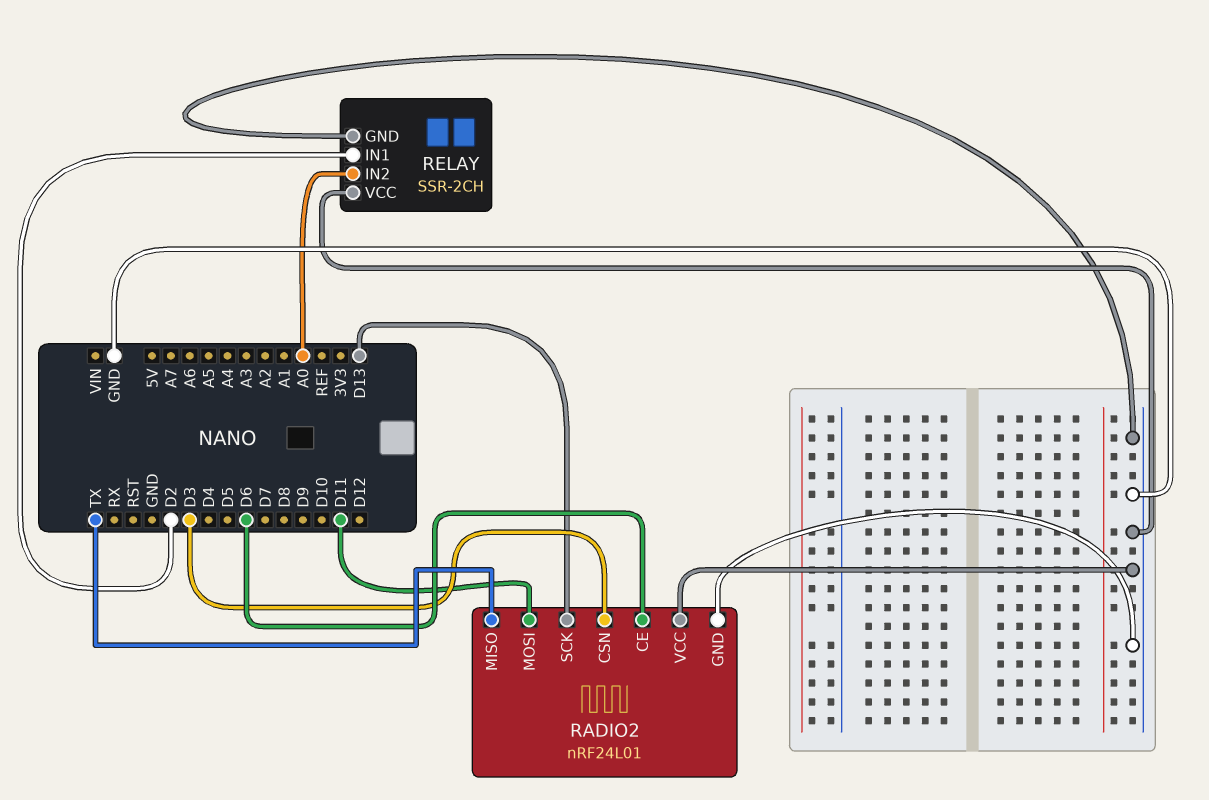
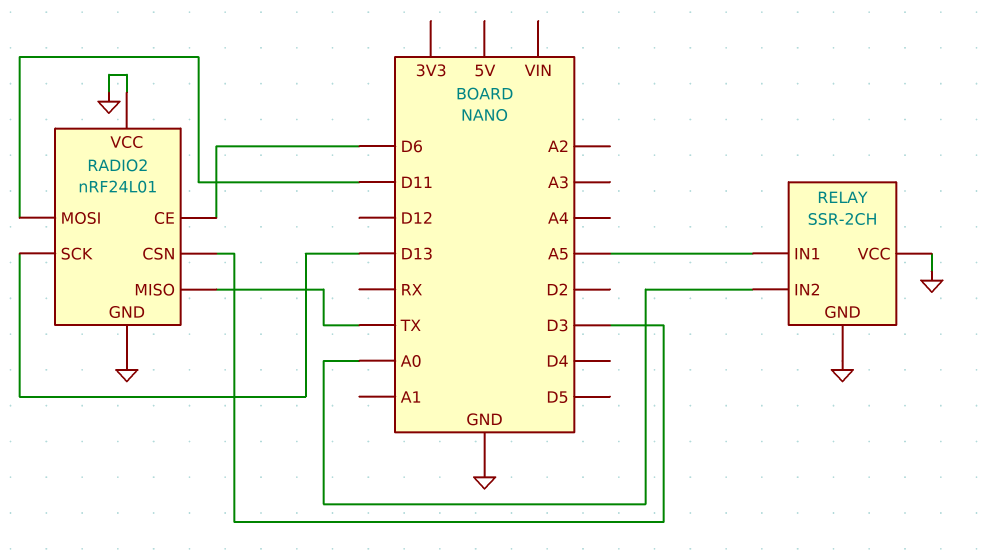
RELAY pin IN1: D2 -> A5

